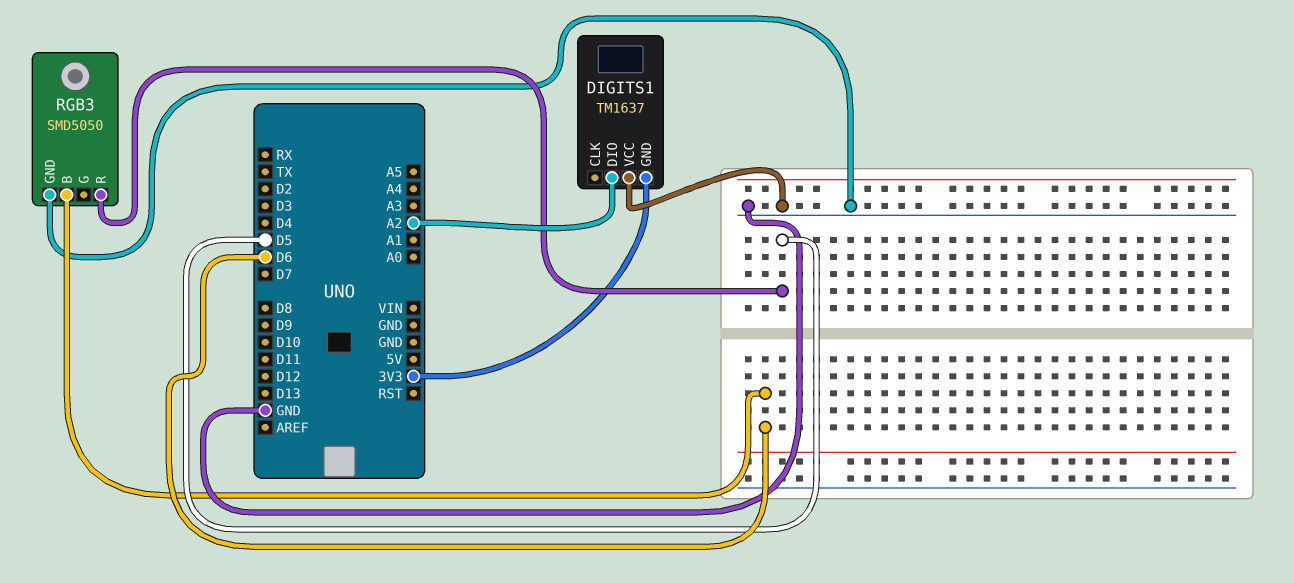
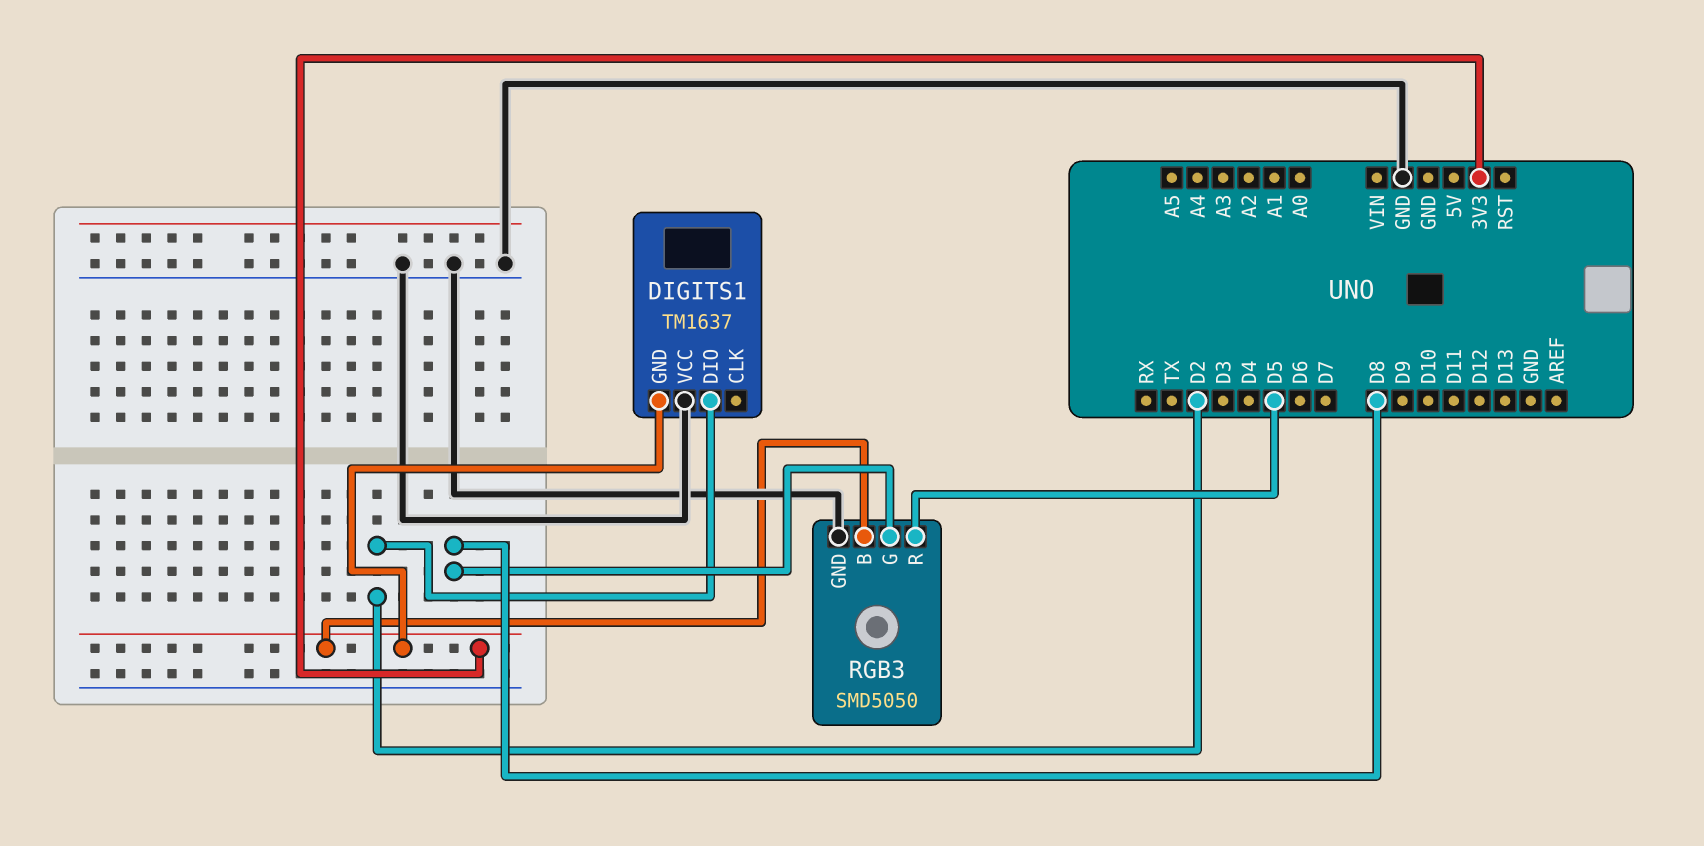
DIGITS1 pin DIO: A2 -> D2
RGB3 pin B: D6 -> 3V3
RGB3 pin G: none -> D8

